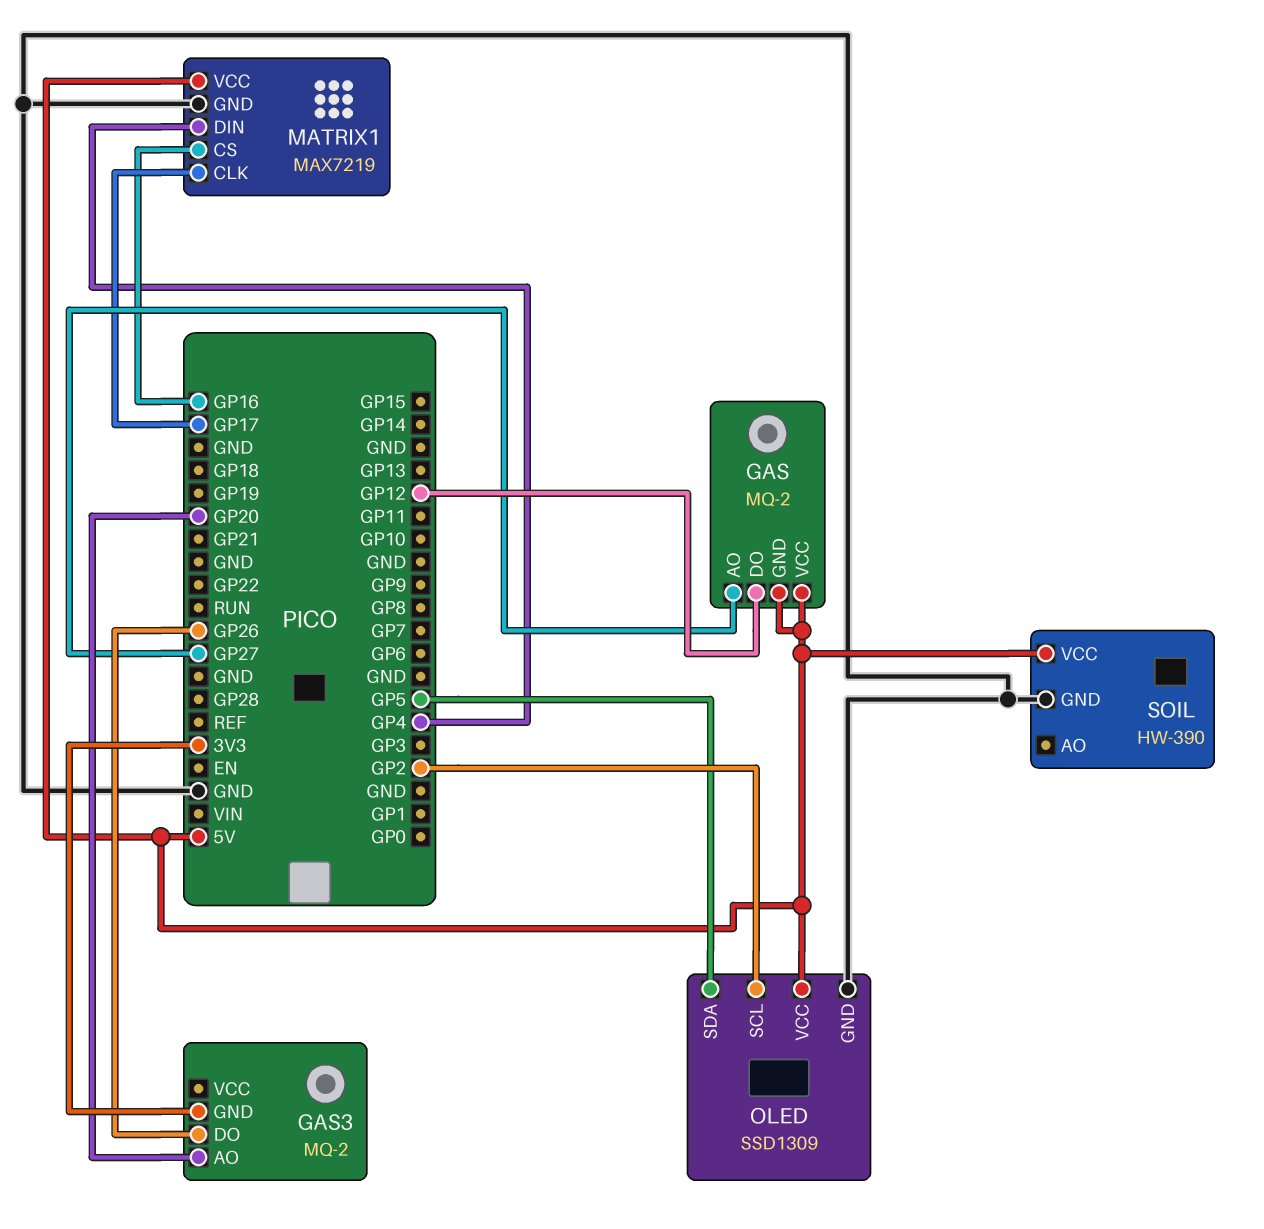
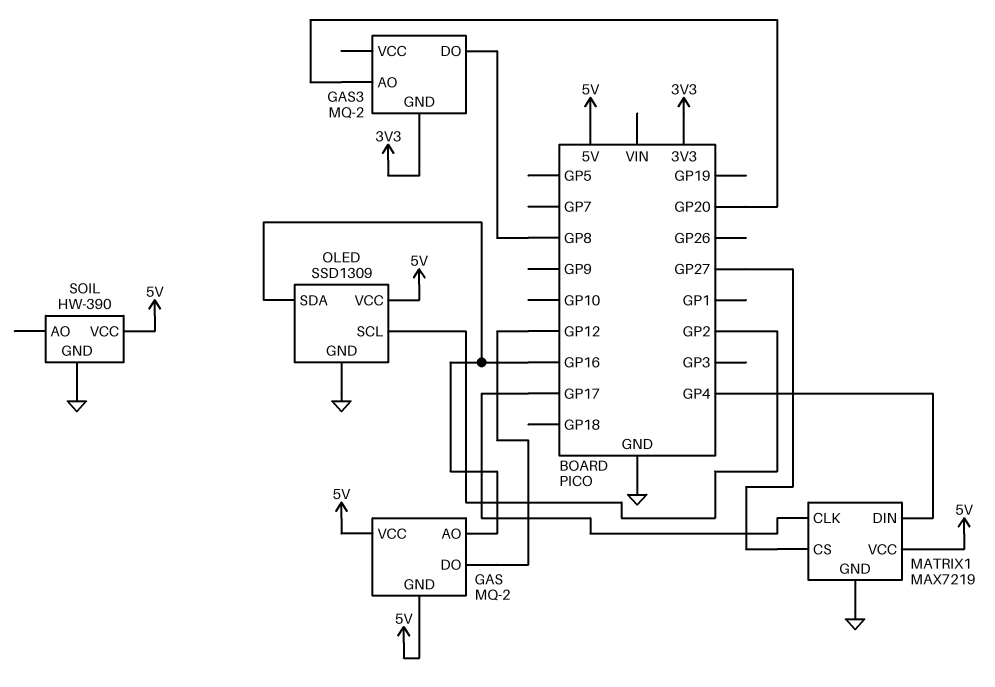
GAS pin AO: GP27 -> GP16
GAS3 pin DO: GP26 -> GP8
MATRIX1 pin CS: GP16 -> GP27
OLED pin SDA: GP5 -> GP16

